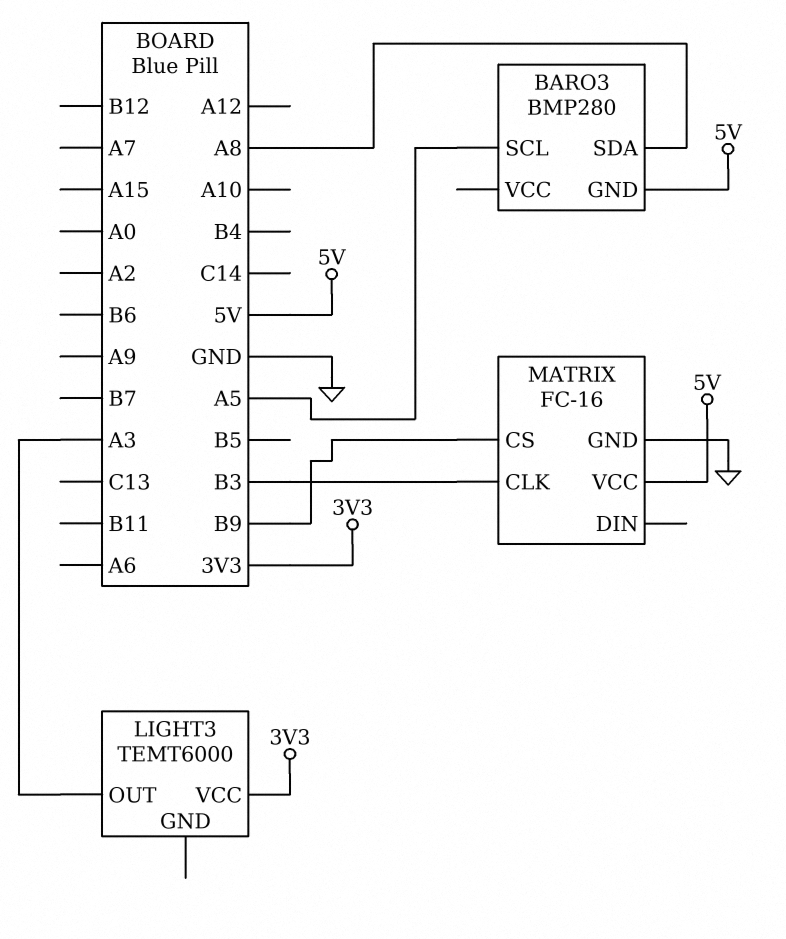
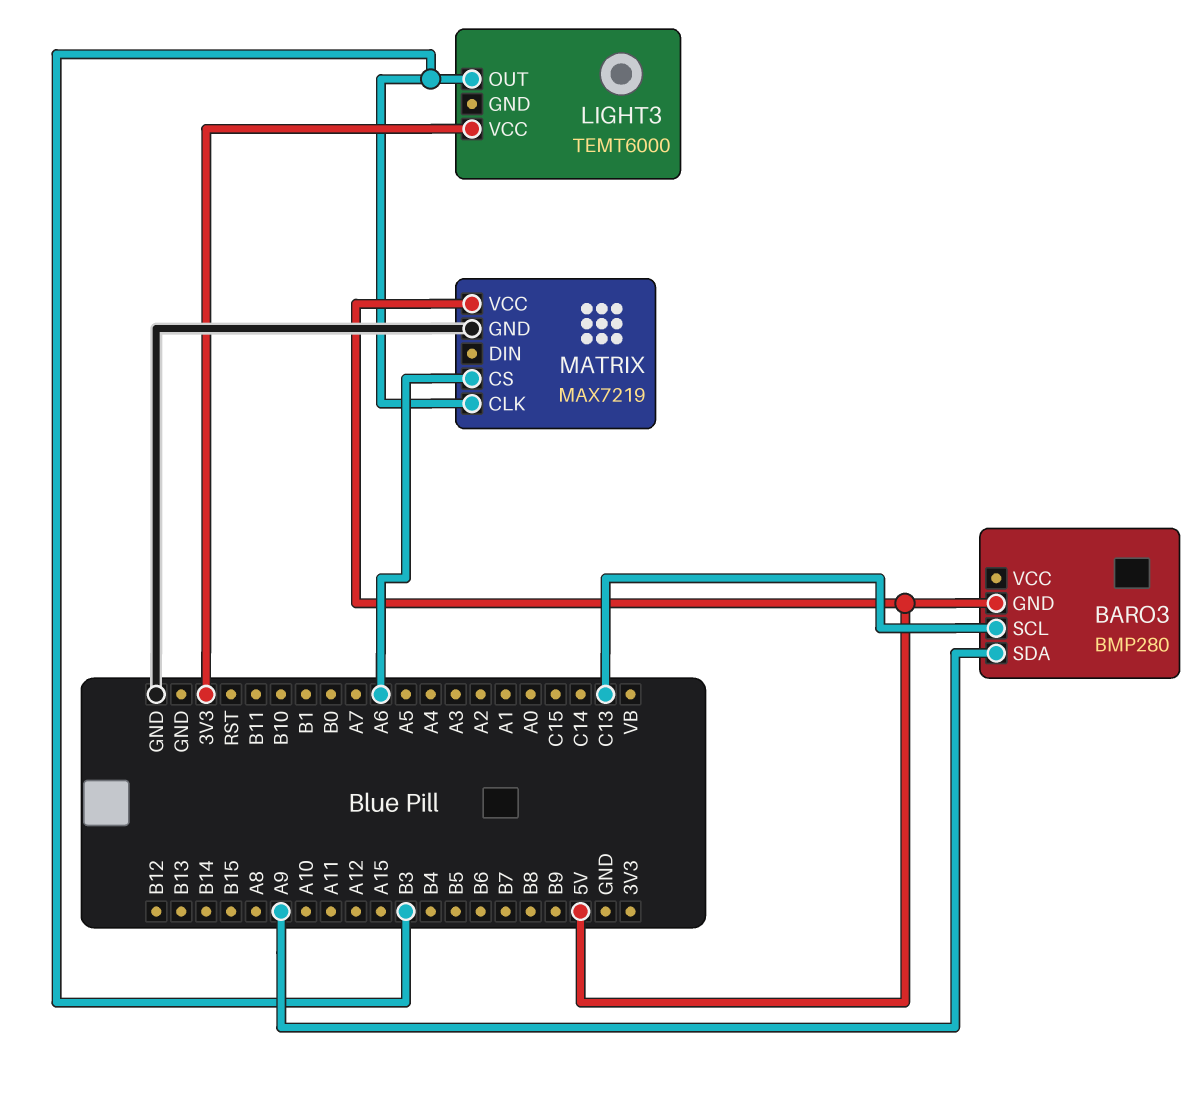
BARO3 pin SCL: A5 -> C13
BARO3 pin SDA: A8 -> A9
LIGHT3 pin OUT: A3 -> B3
MATRIX: FC-16 -> MAX7219
MATRIX pin CS: B9 -> A6

